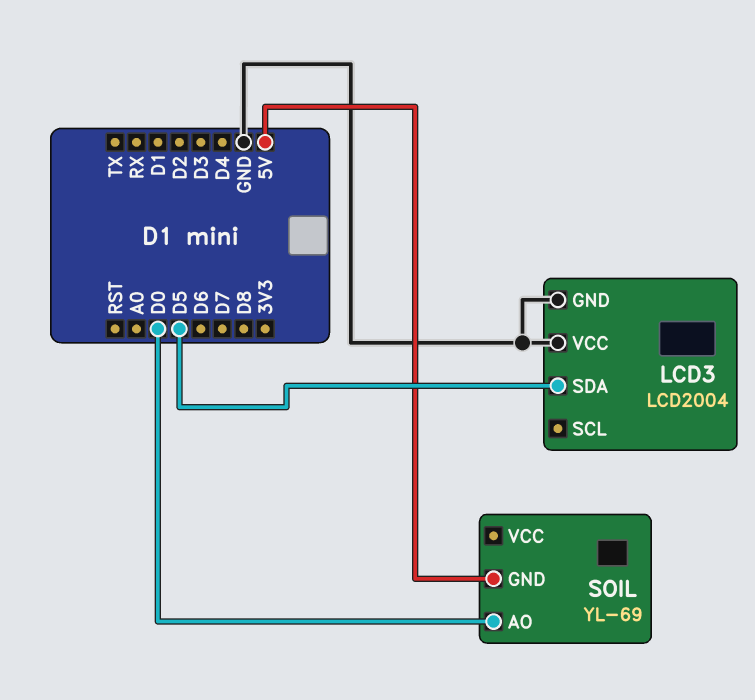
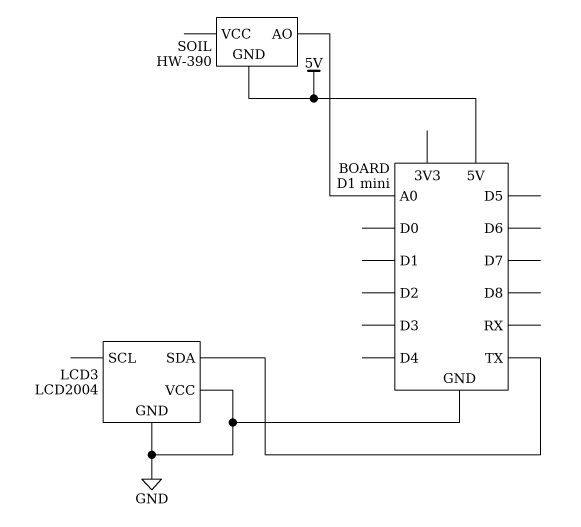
LCD3 pin SDA: D5 -> TX
SOIL: YL-69 -> HW-390
SOIL pin AO: D0 -> A0

